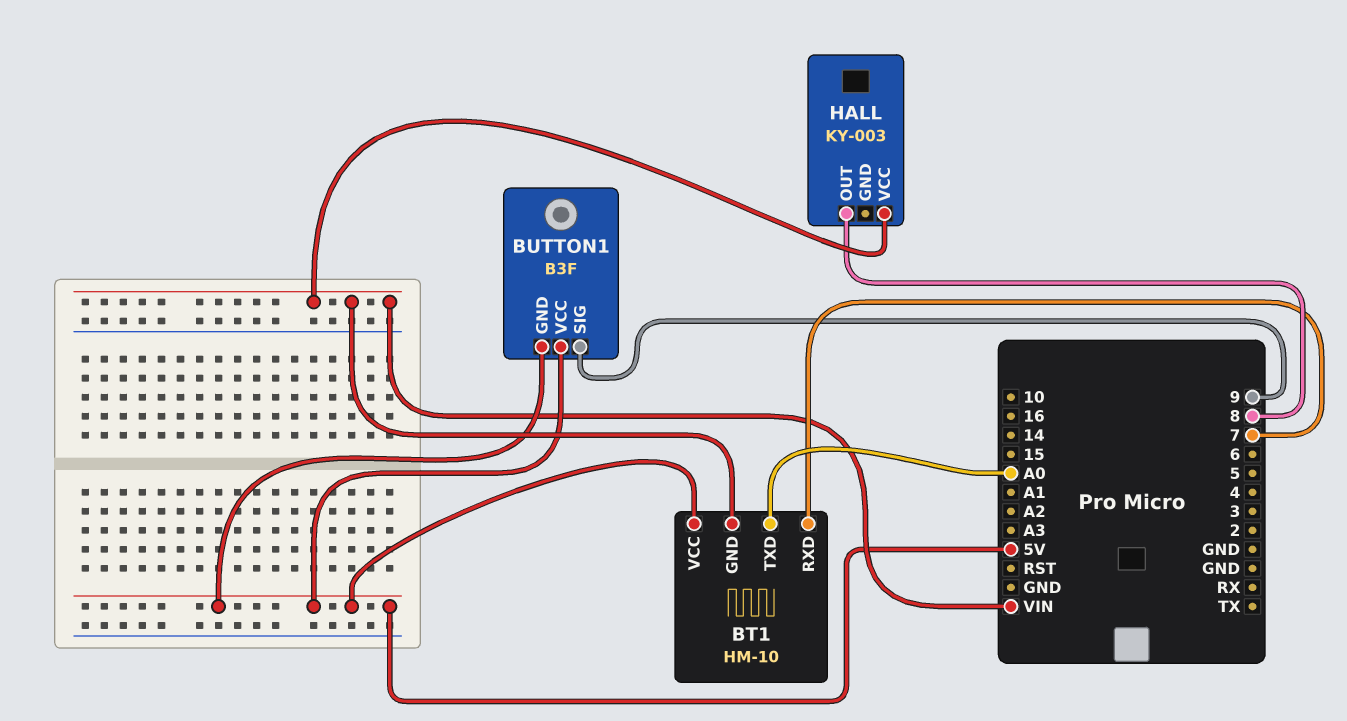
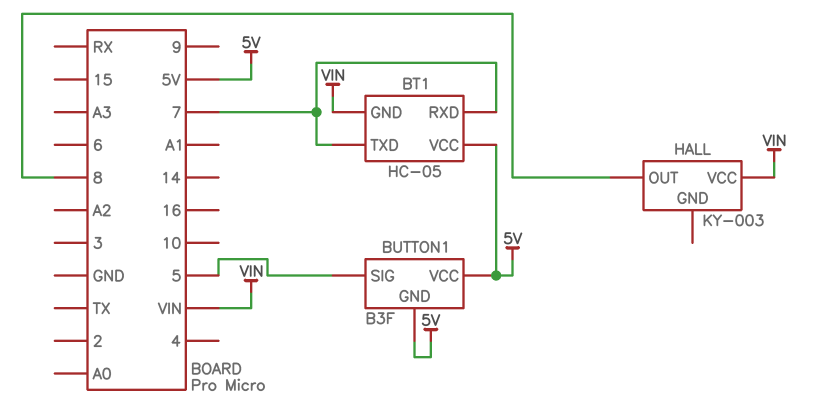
BT1: HM-10 -> HC-05
BT1 pin TXD: A0 -> 7
BUTTON1 pin SIG: 9 -> 5

